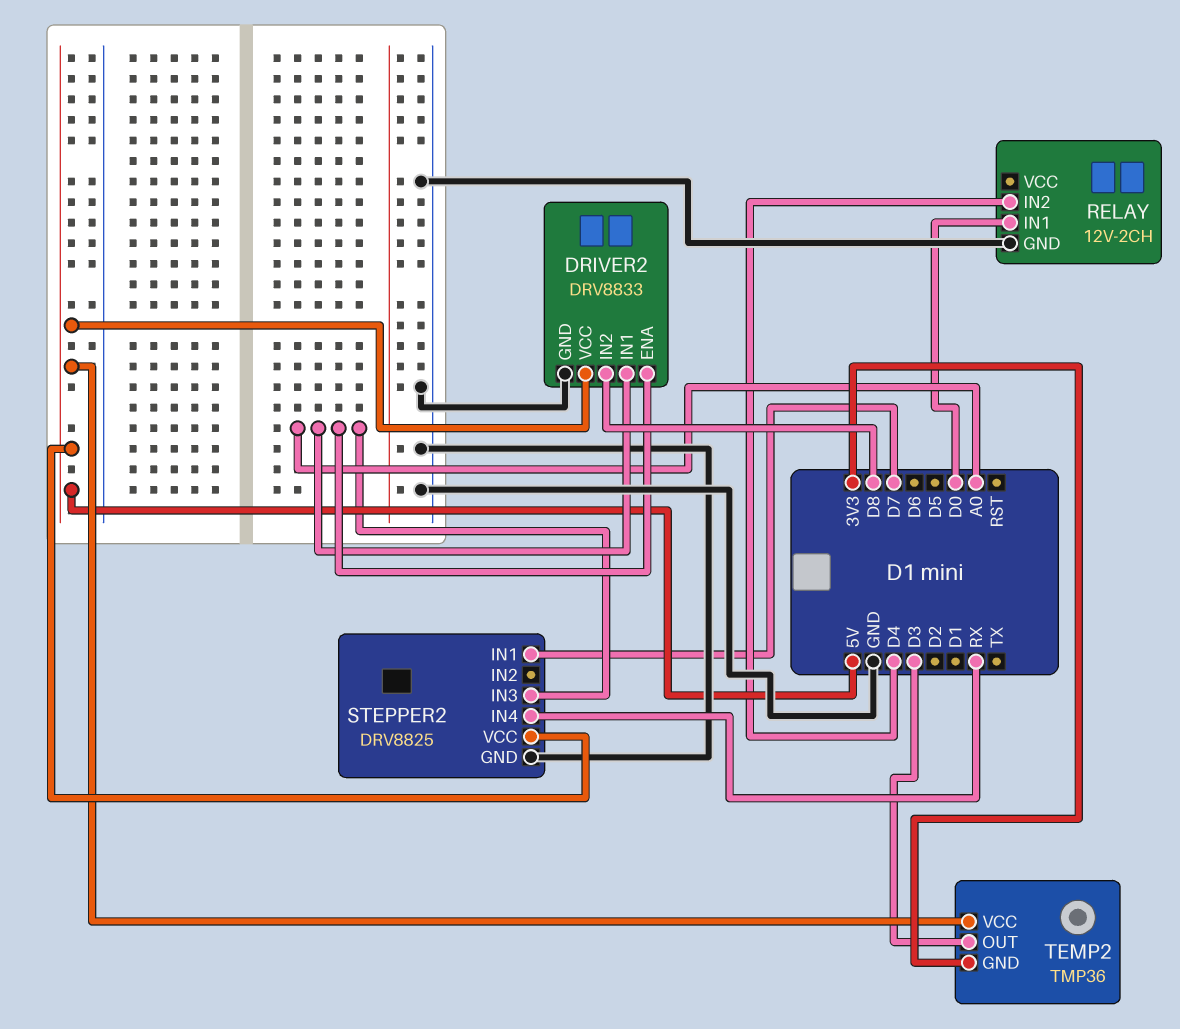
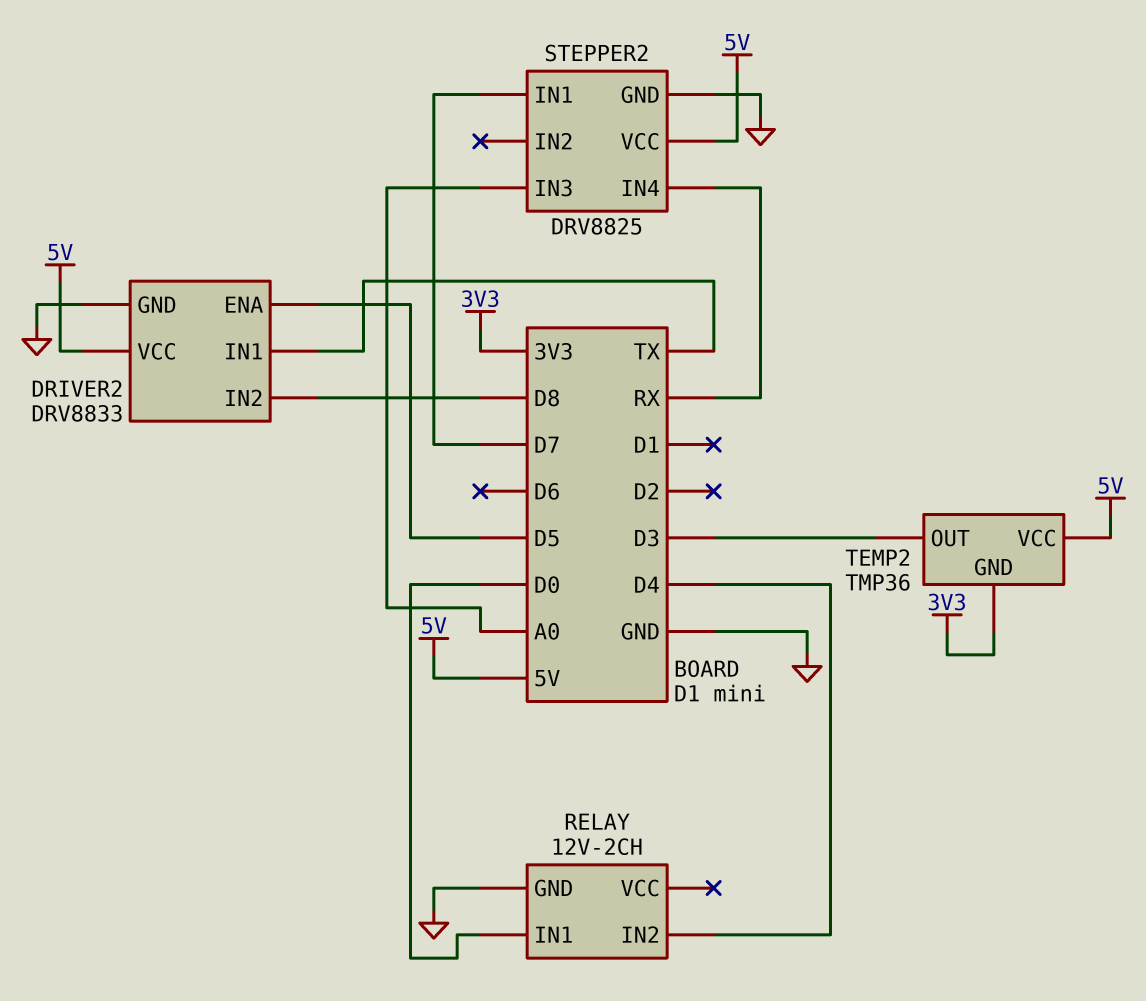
DRIVER2 pin ENA: A0 -> D5
DRIVER2 pin IN1: A0 -> TX

